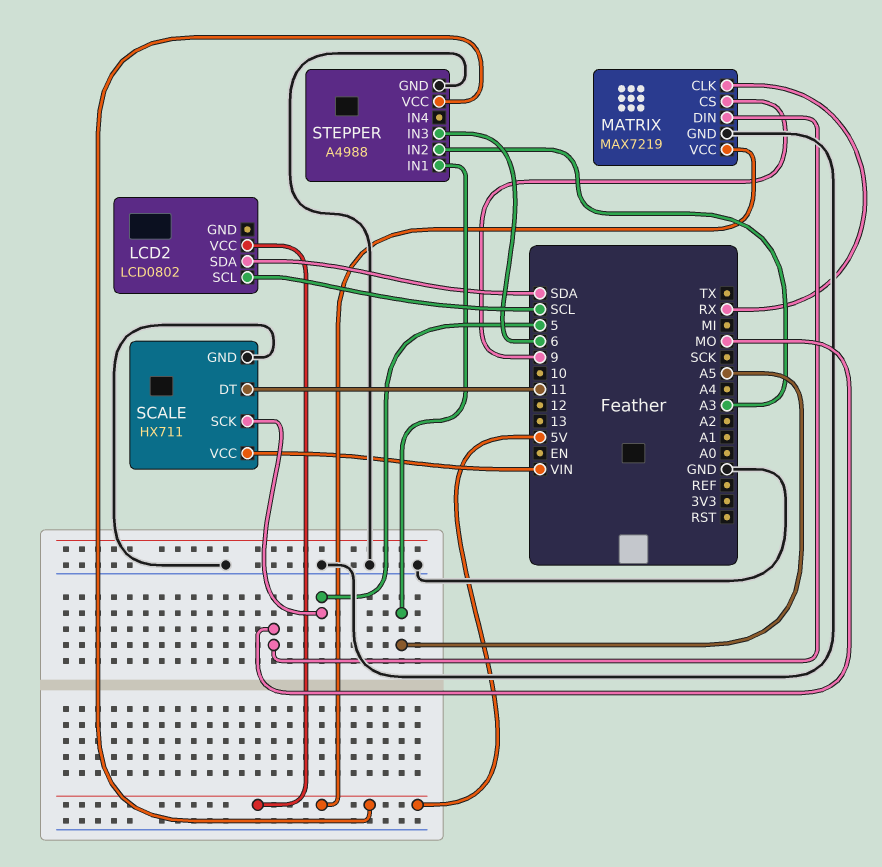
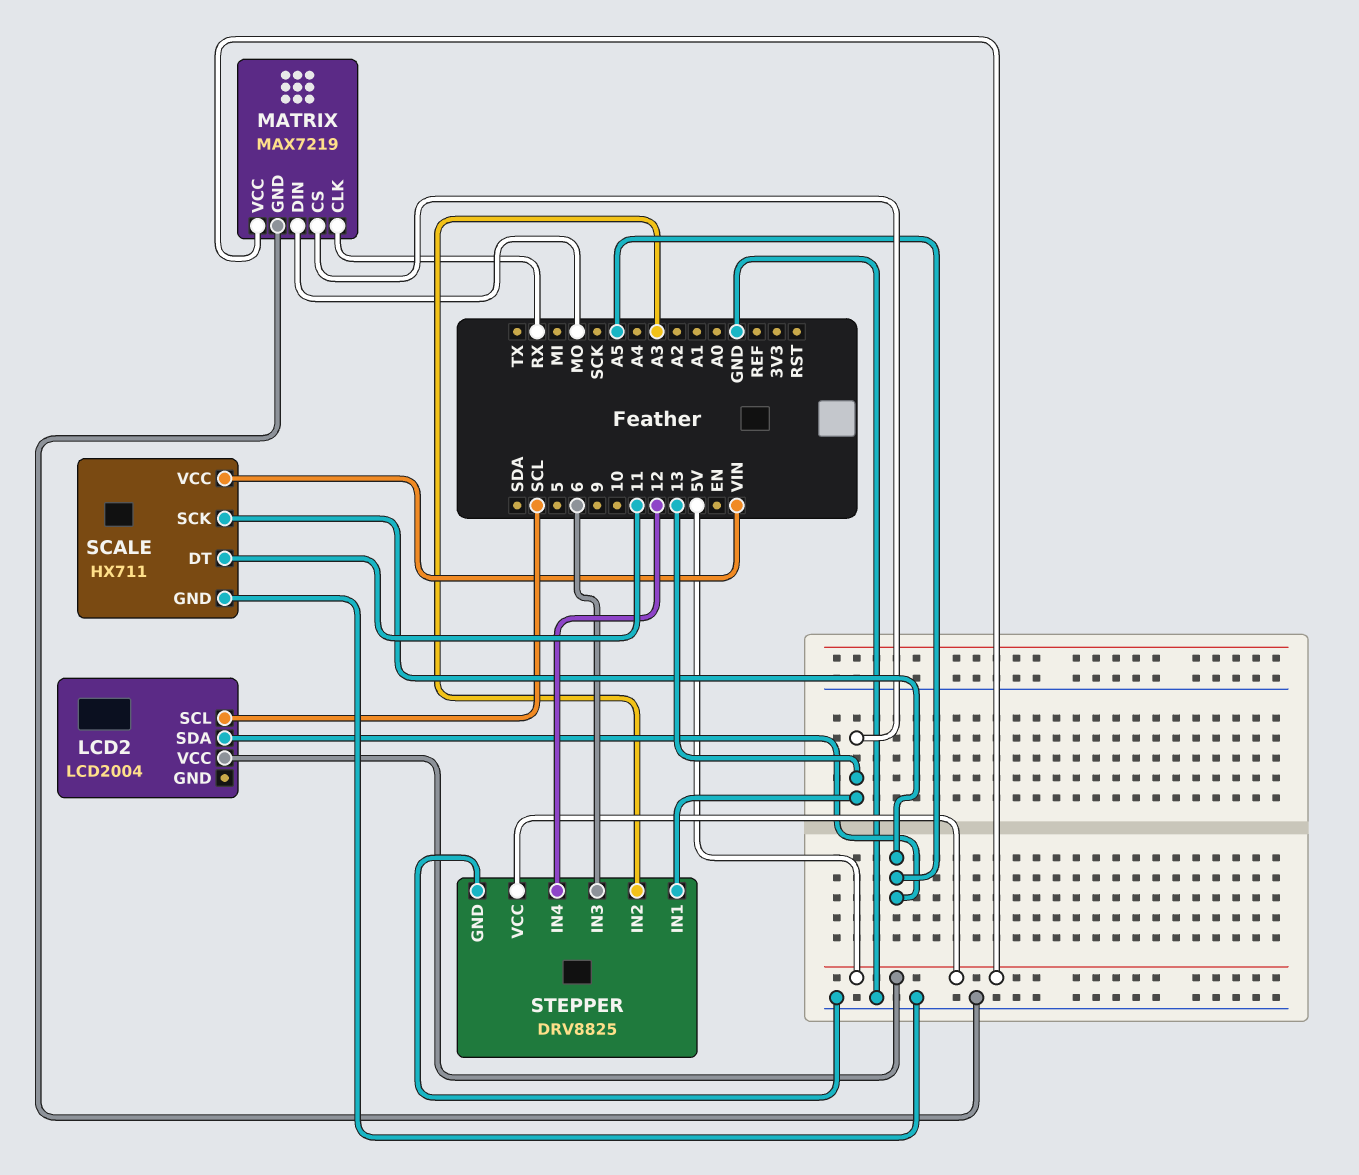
LCD2: LCD0802 -> LCD2004
LCD2 pin SDA: SDA -> A5
MATRIX pin CS: 9 -> 13
SCALE pin SCK: 5 -> A5
STEPPER: A4988 -> DRV8825
STEPPER pin IN1: A5 -> 13
STEPPER pin IN4: none -> 12

